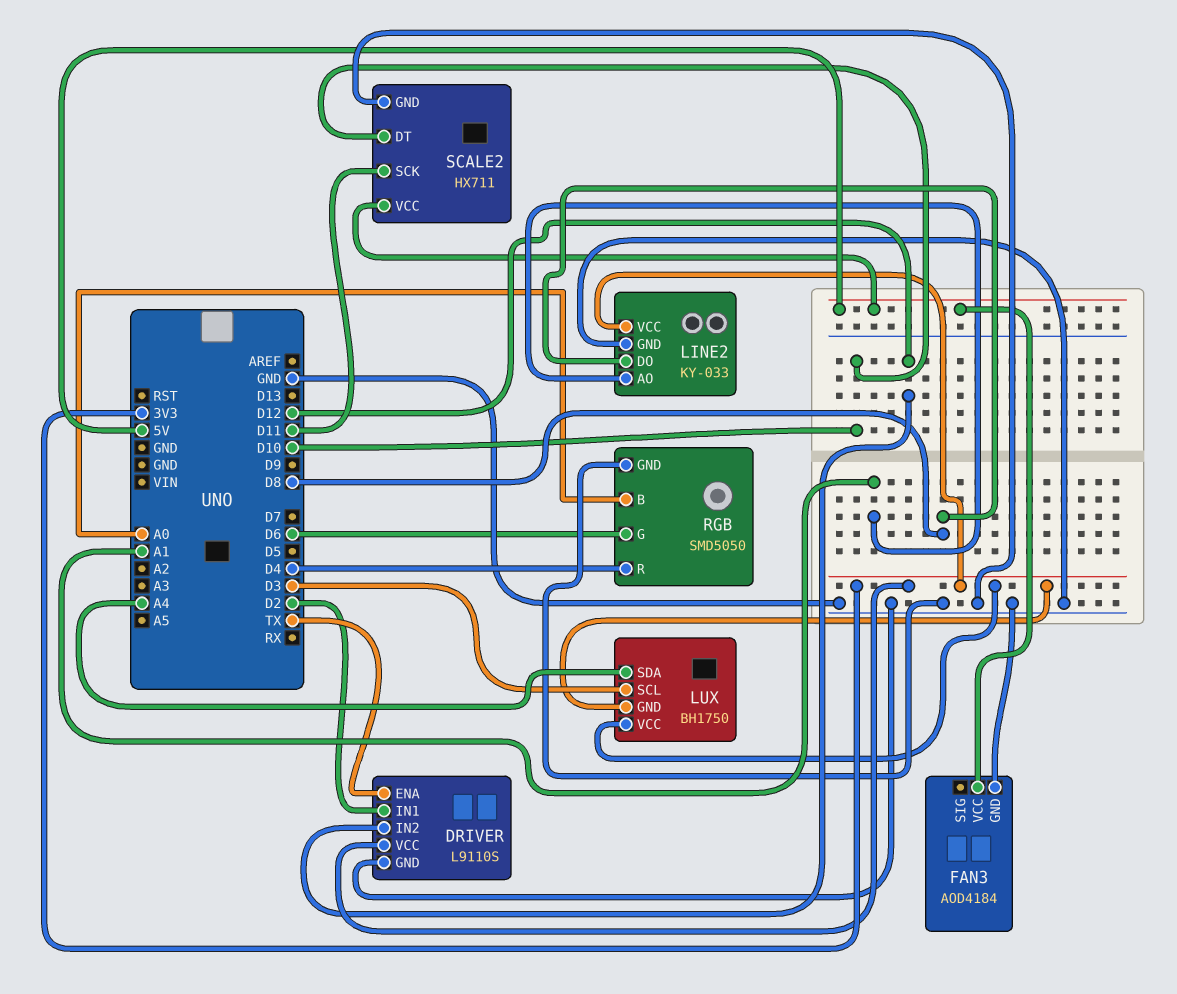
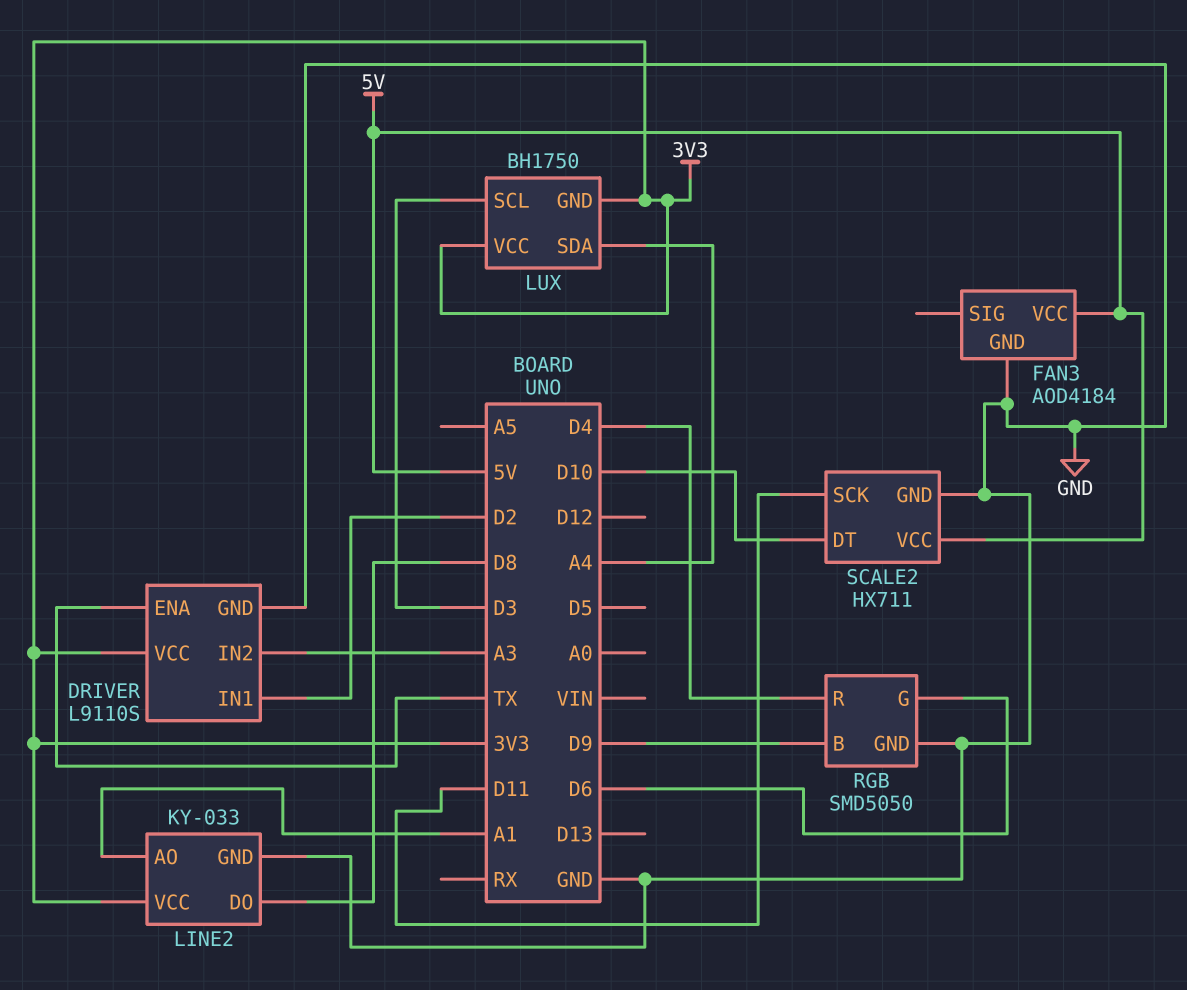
DRIVER pin IN2: D12 -> A3
RGB pin B: A0 -> D9

